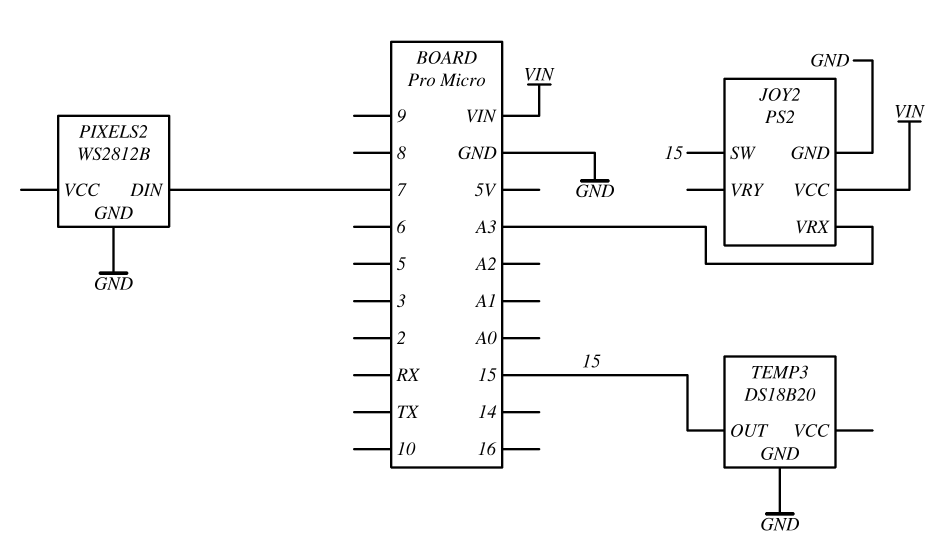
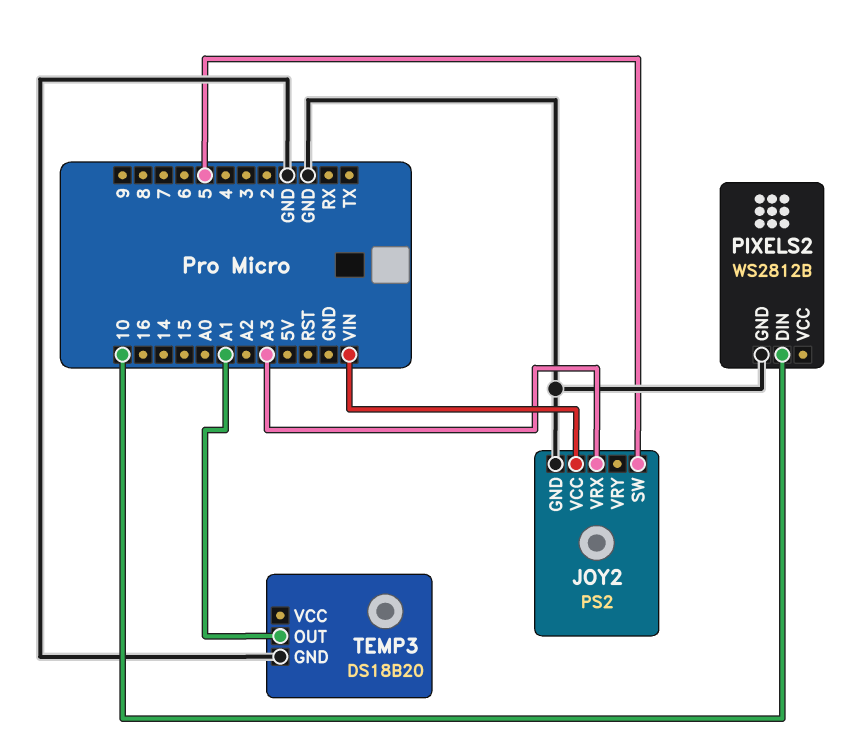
JOY2 pin SW: 15 -> 5
PIXELS2 pin DIN: 7 -> 10
TEMP3 pin OUT: 15 -> A1

